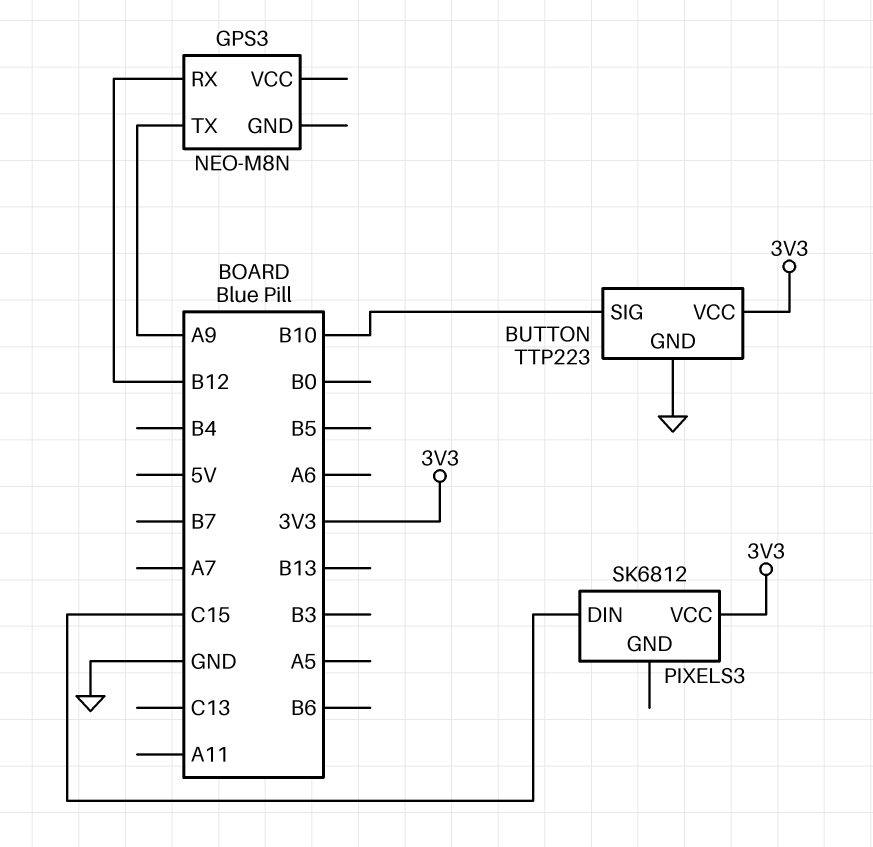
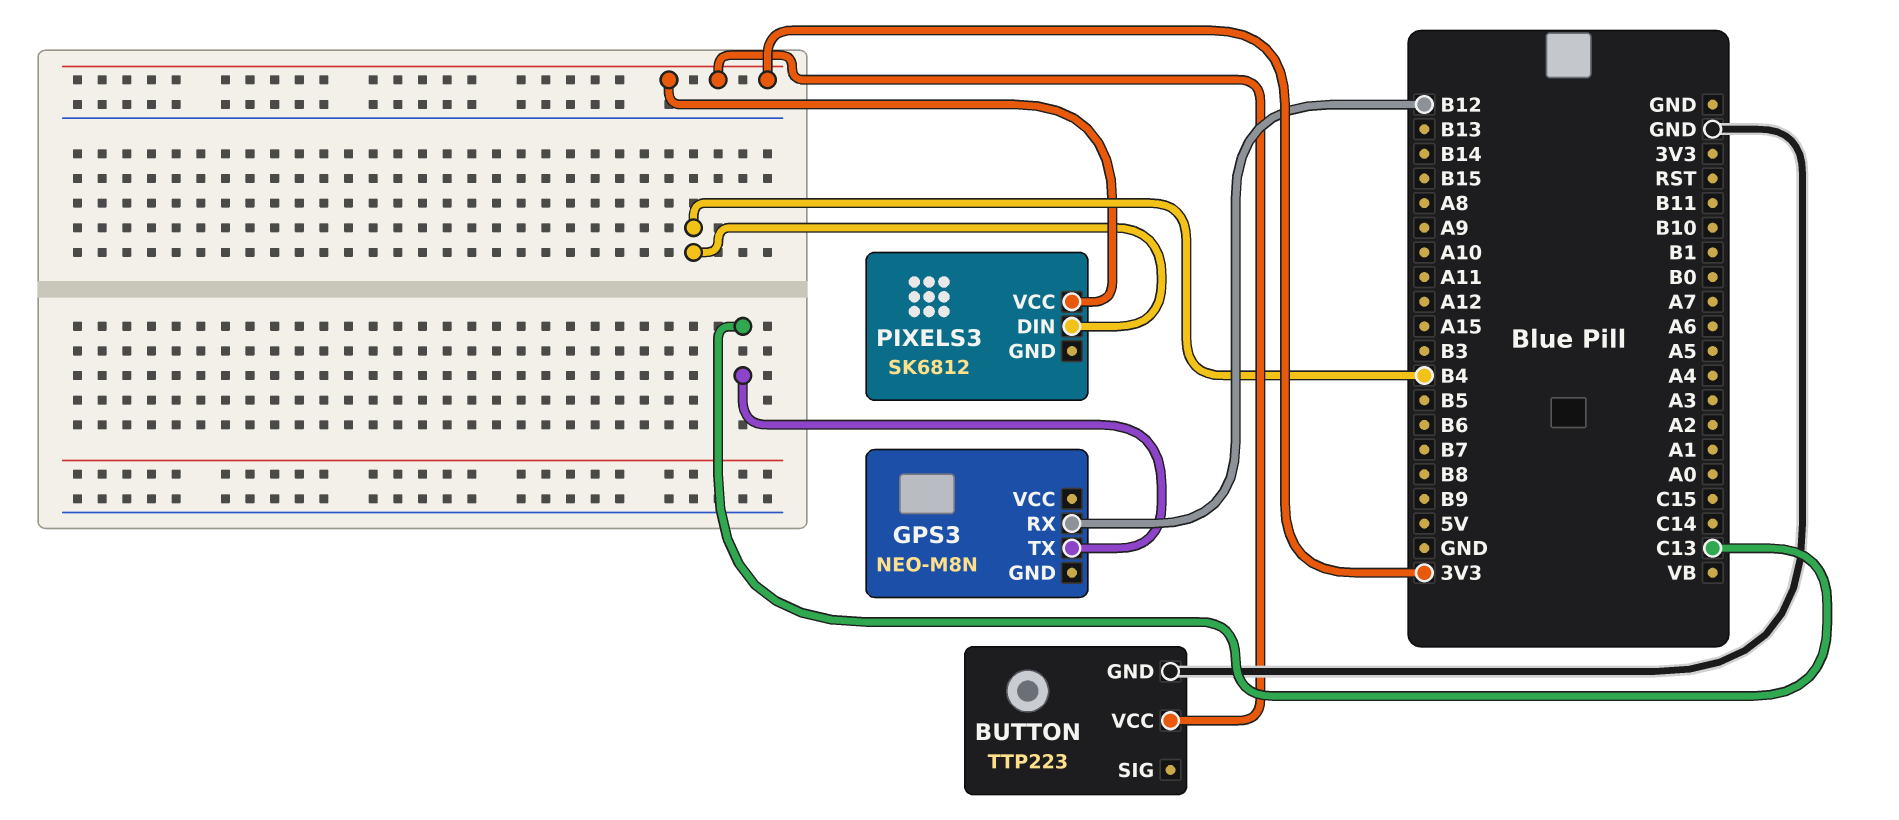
BUTTON pin SIG: B10 -> none
GPS3 pin TX: A9 -> C13
PIXELS3 pin DIN: C15 -> B4

